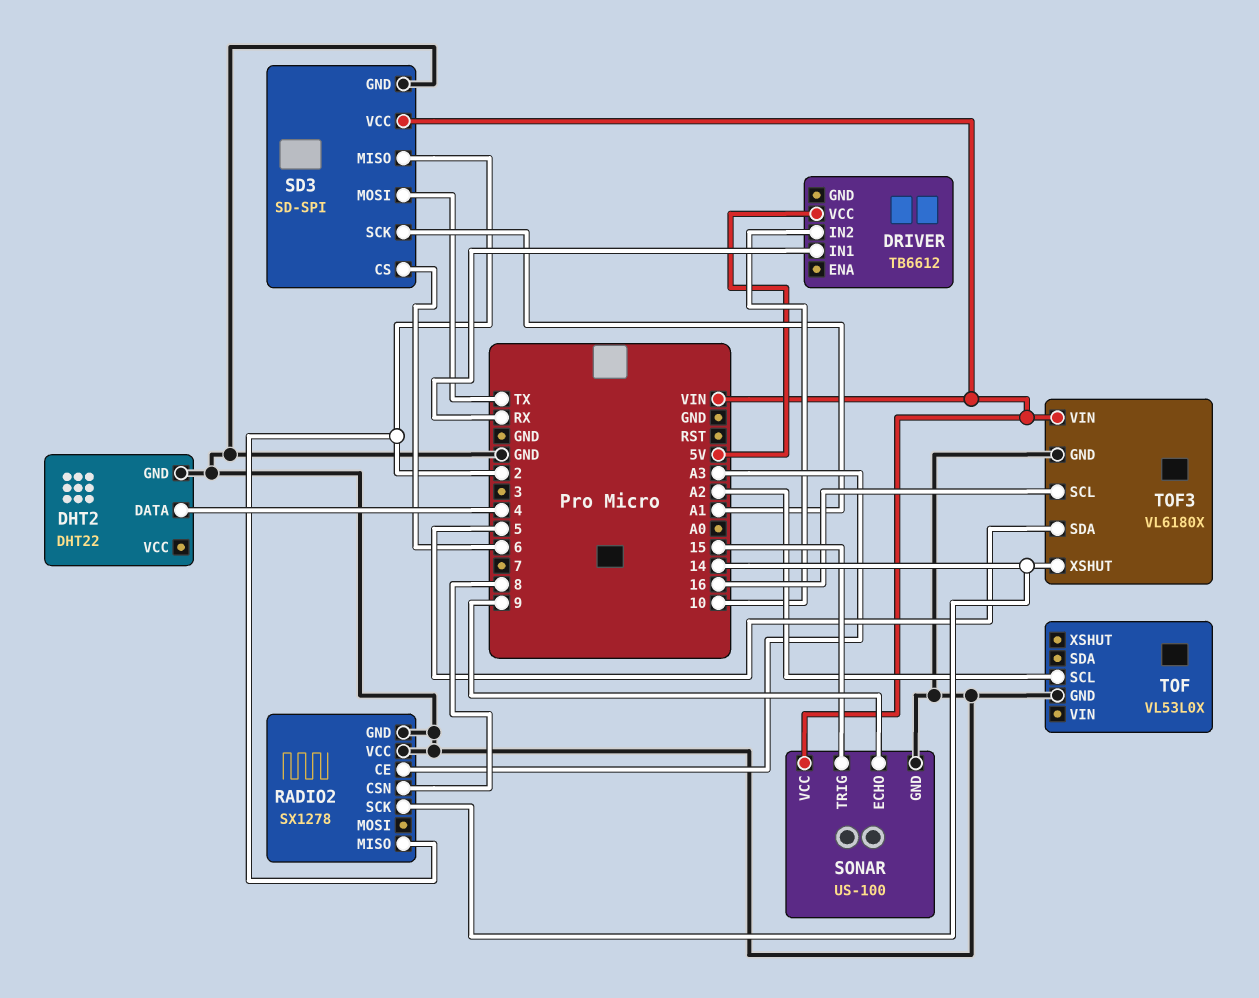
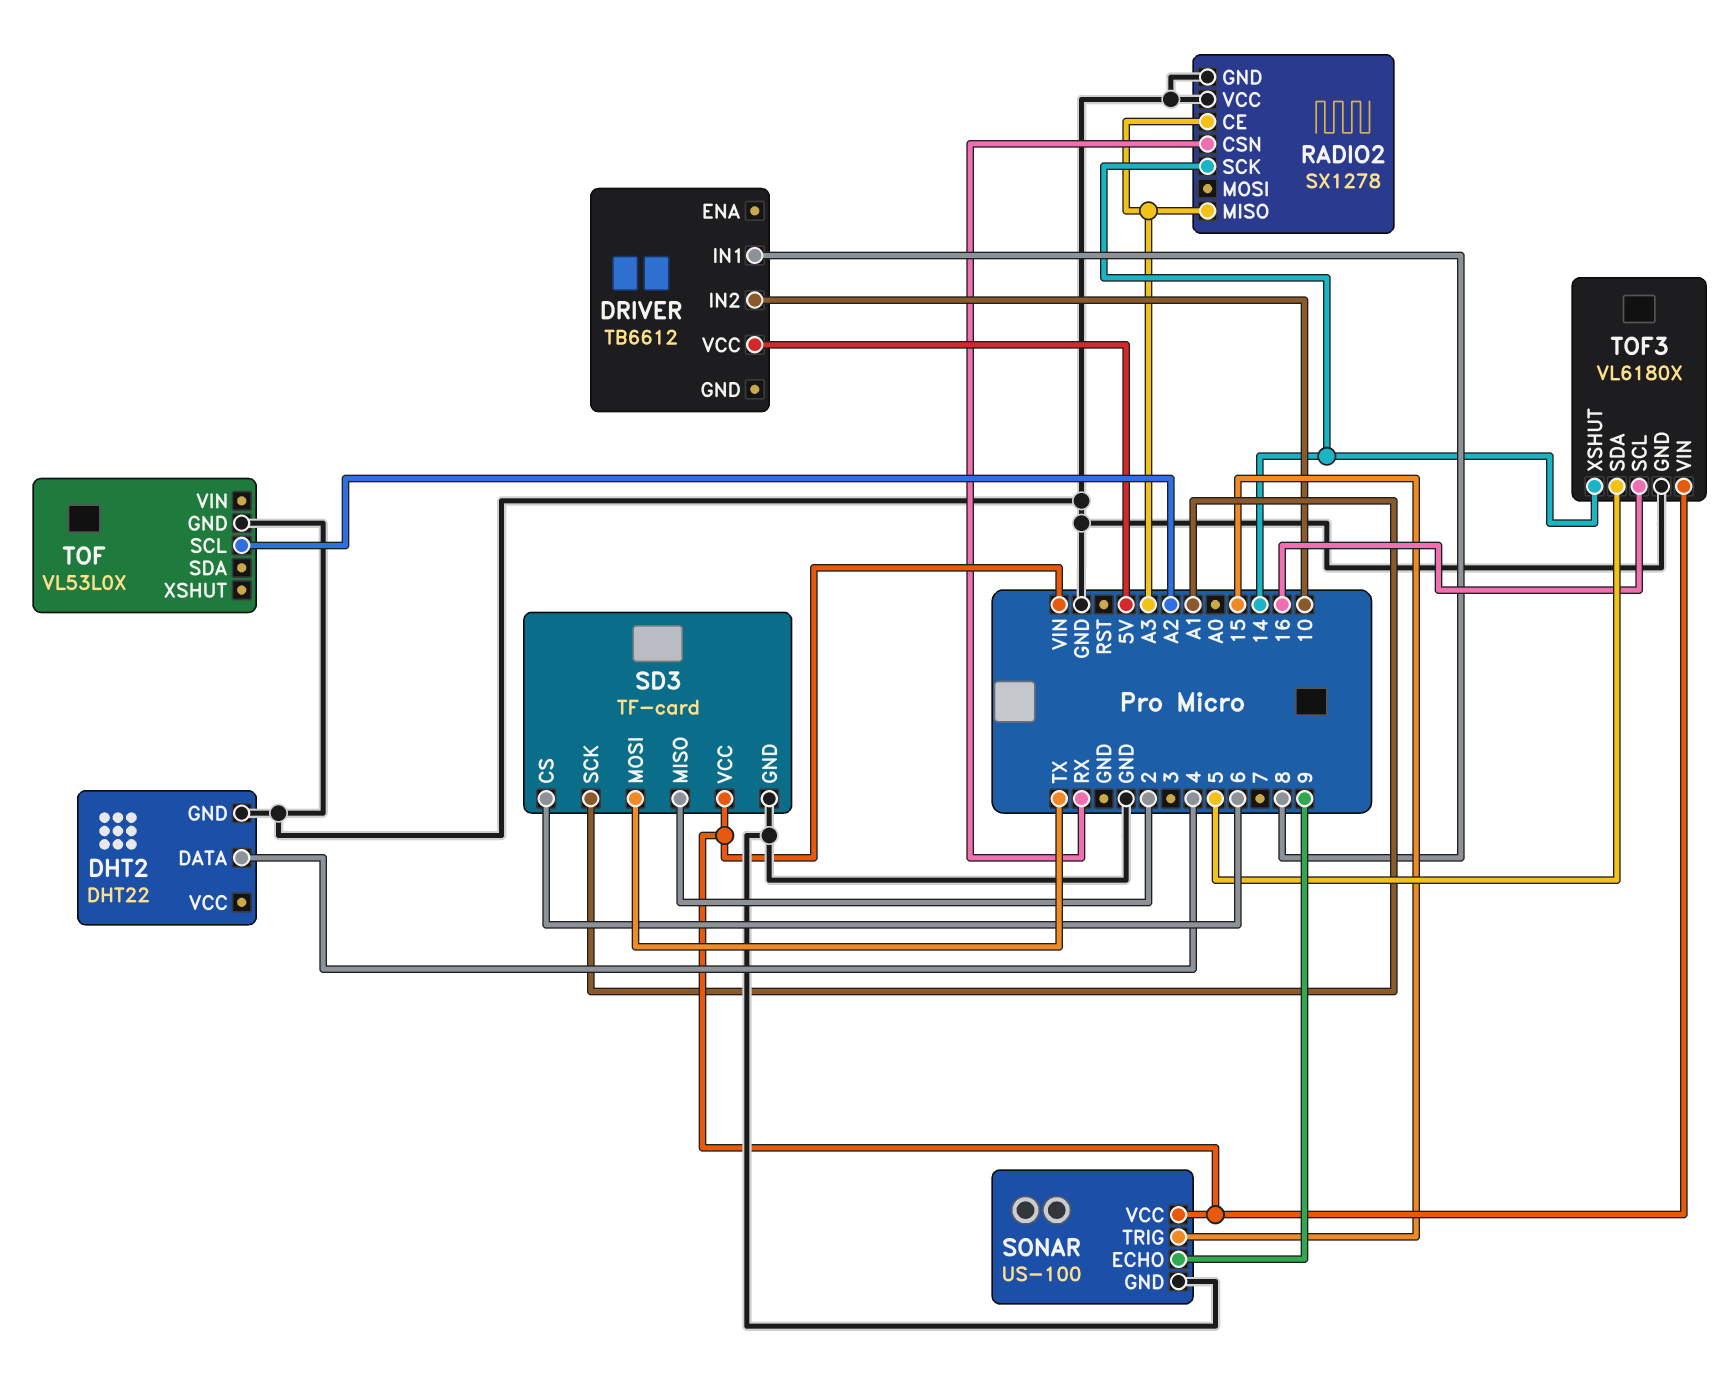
DRIVER pin IN1: RX -> 8
RADIO2 pin CSN: 8 -> RX
RADIO2 pin MISO: 2 -> A3
SD3: SD-SPI -> TF-card

